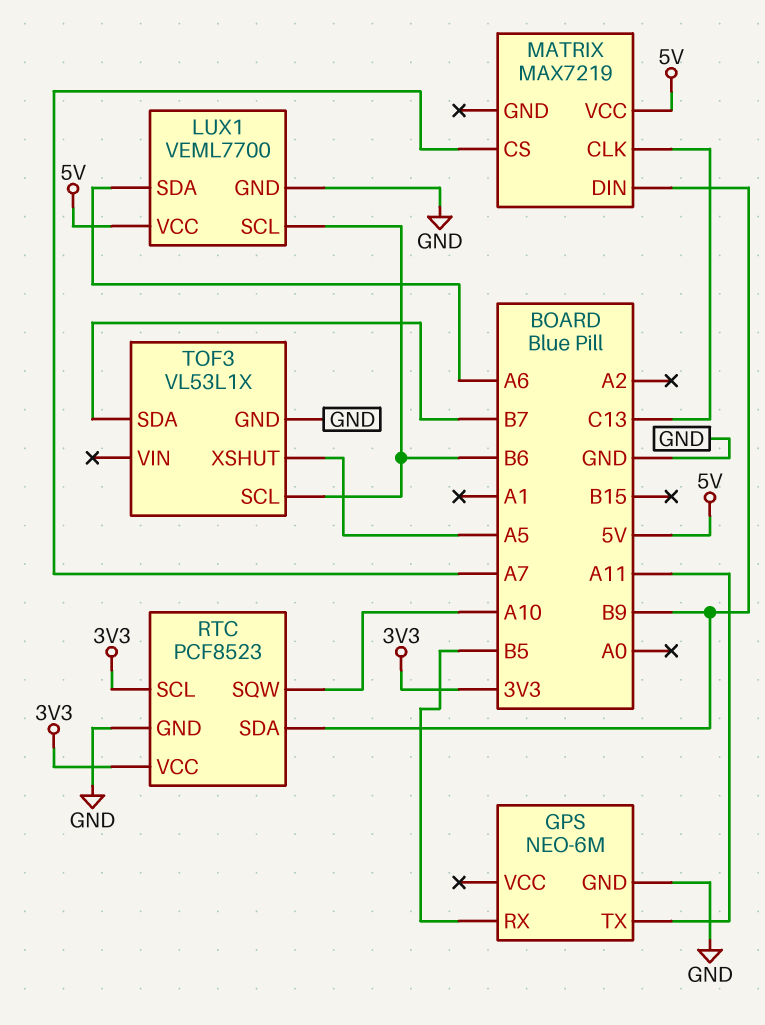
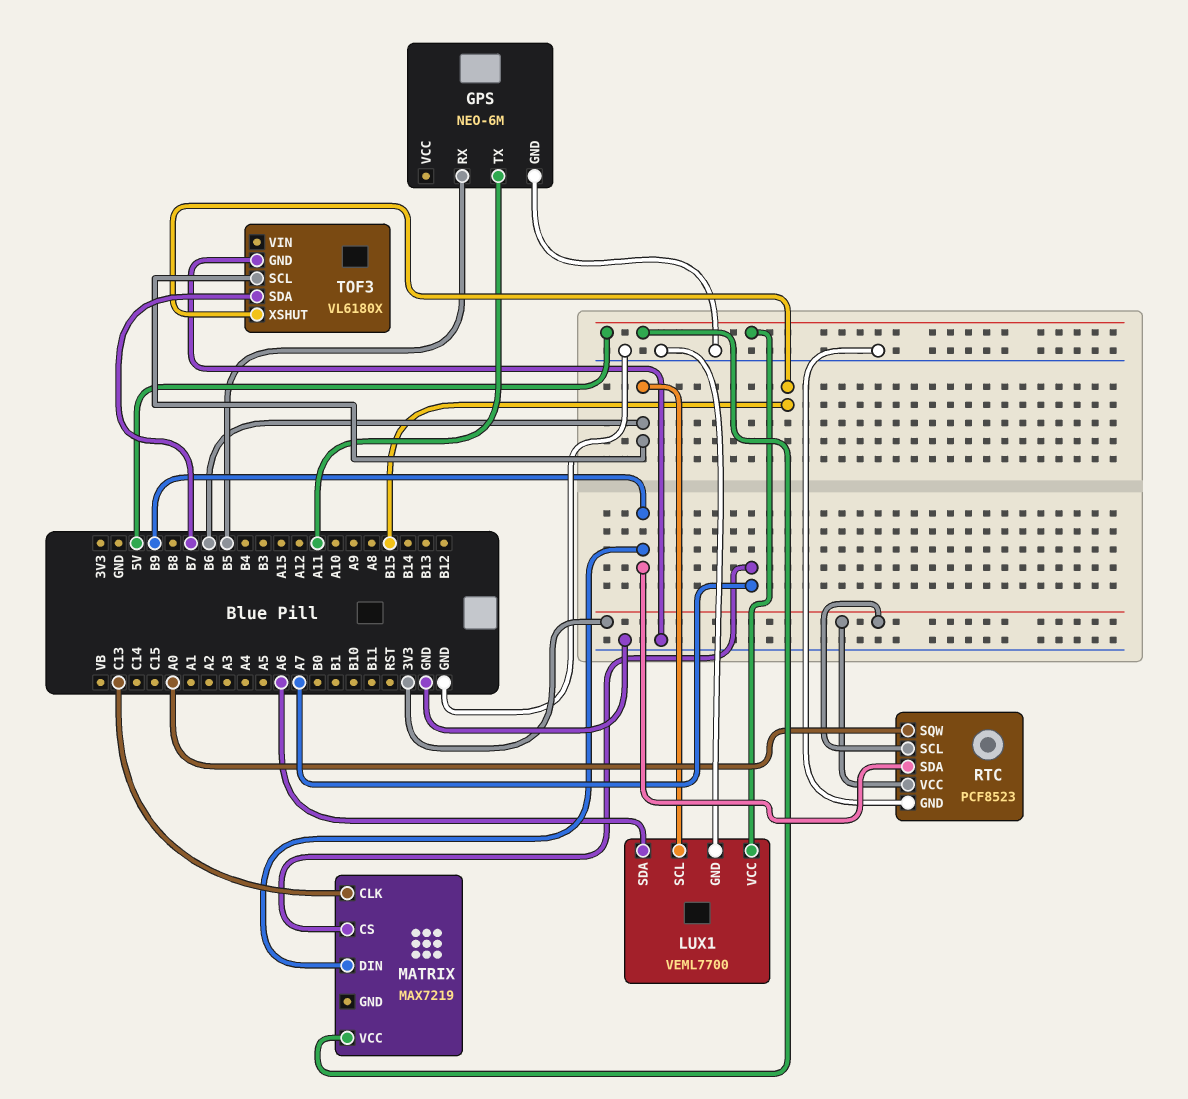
RTC pin SQW: A10 -> A0
TOF3: VL53L1X -> VL6180X
TOF3 pin XSHUT: A5 -> B15

